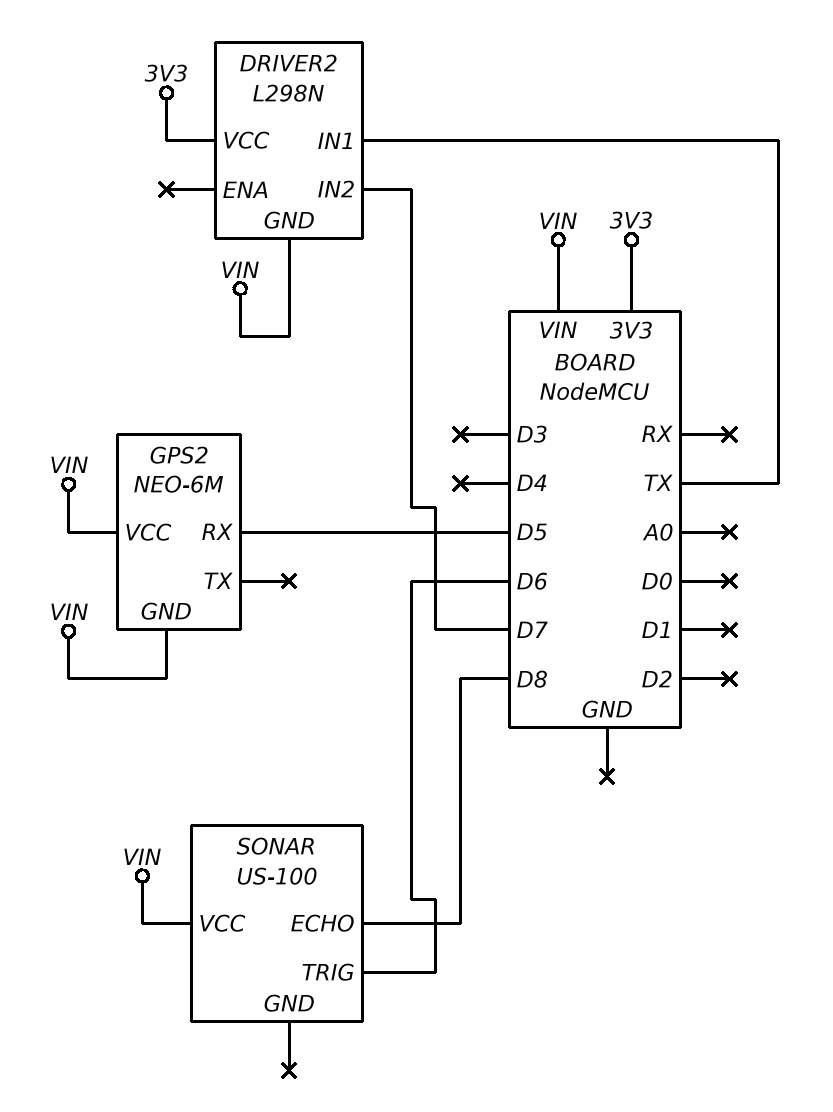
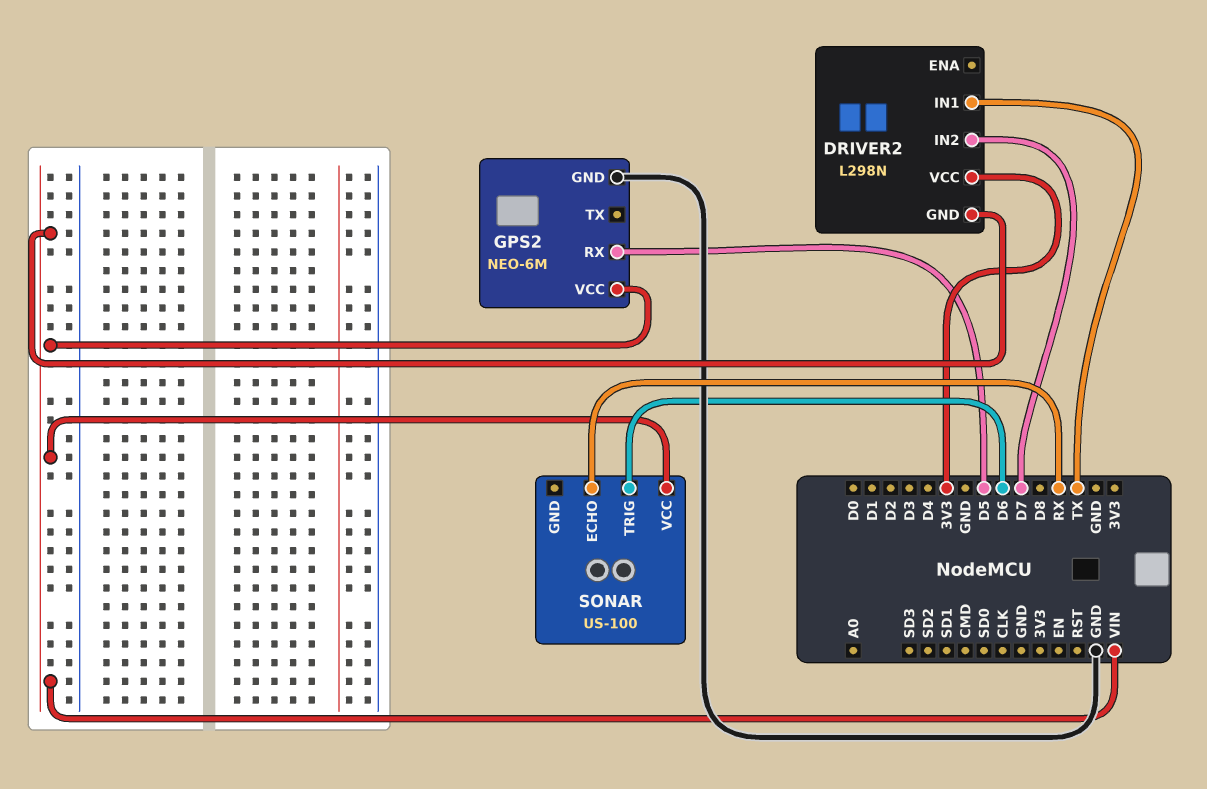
GPS2 pin GND: VIN -> GND
SONAR pin ECHO: D8 -> RX

